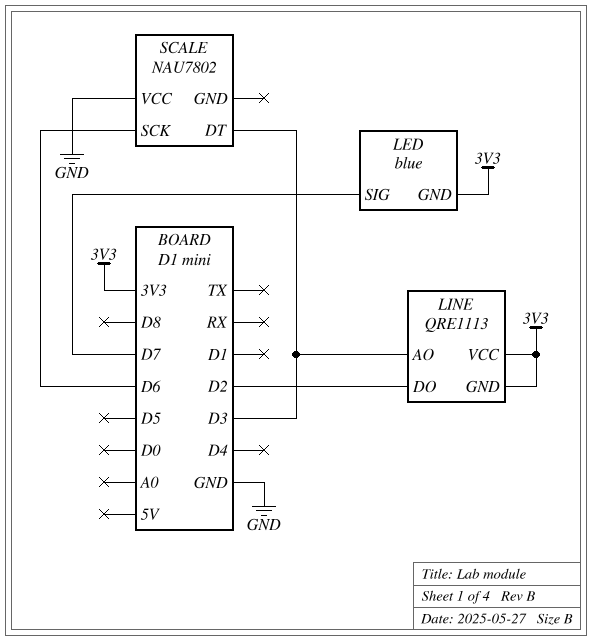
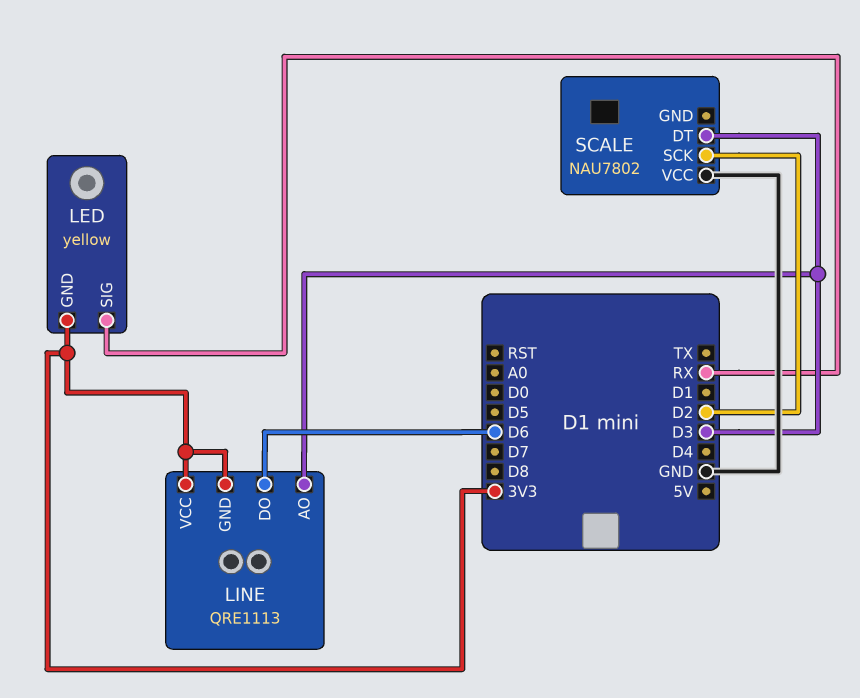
LED: blue -> yellow
LED pin SIG: D7 -> RX
LINE pin DO: D2 -> D6
SCALE pin SCK: D6 -> D2

